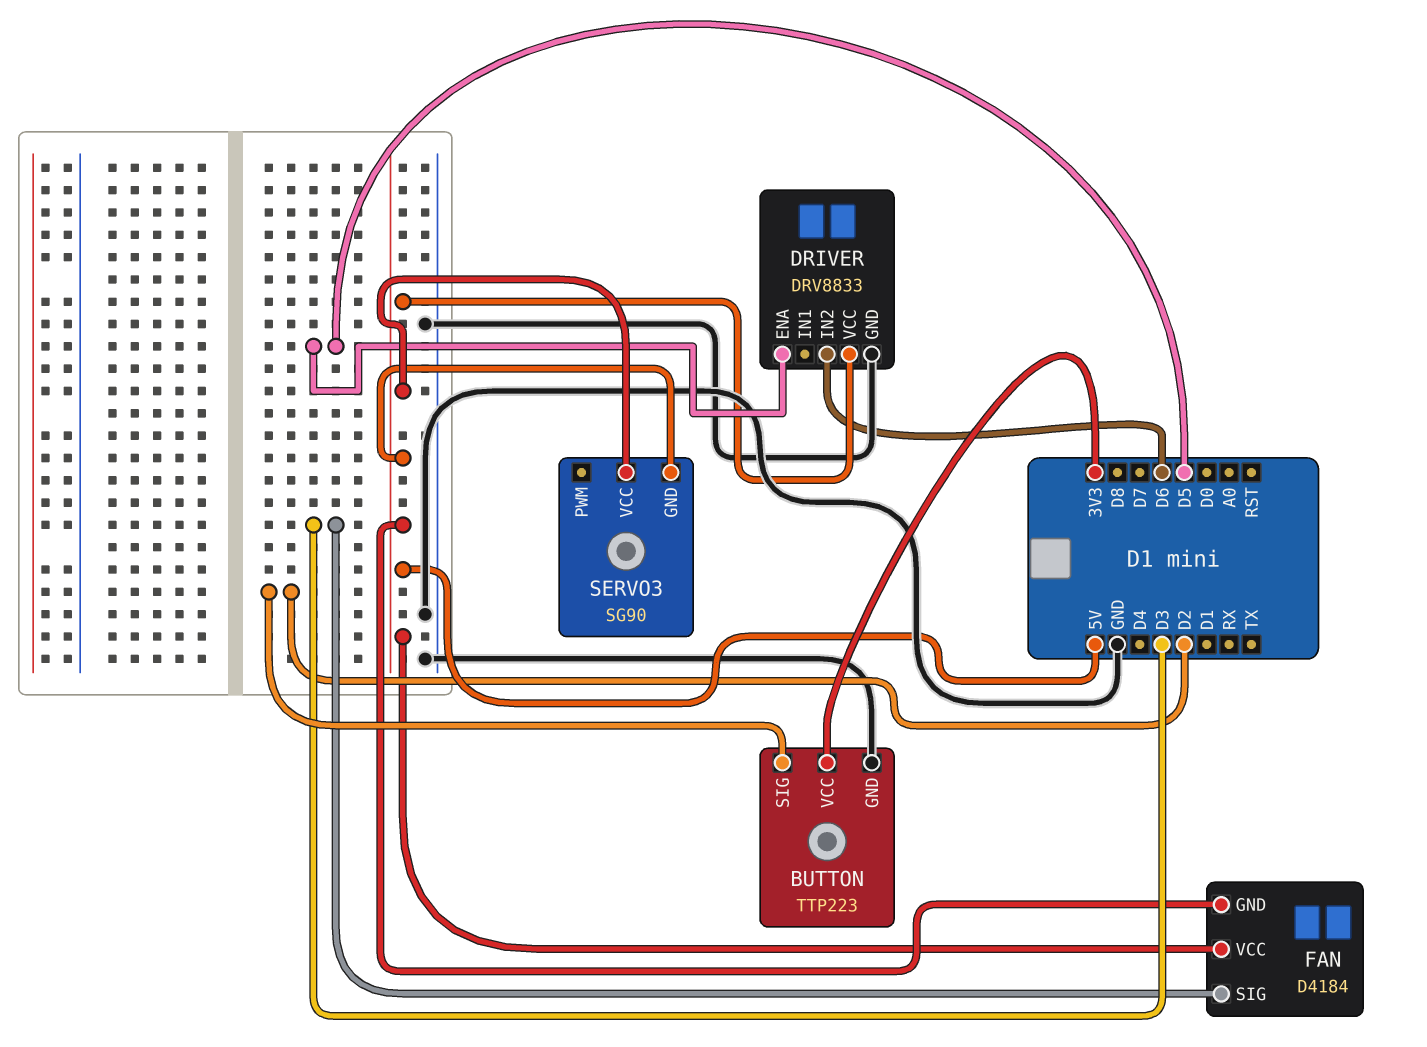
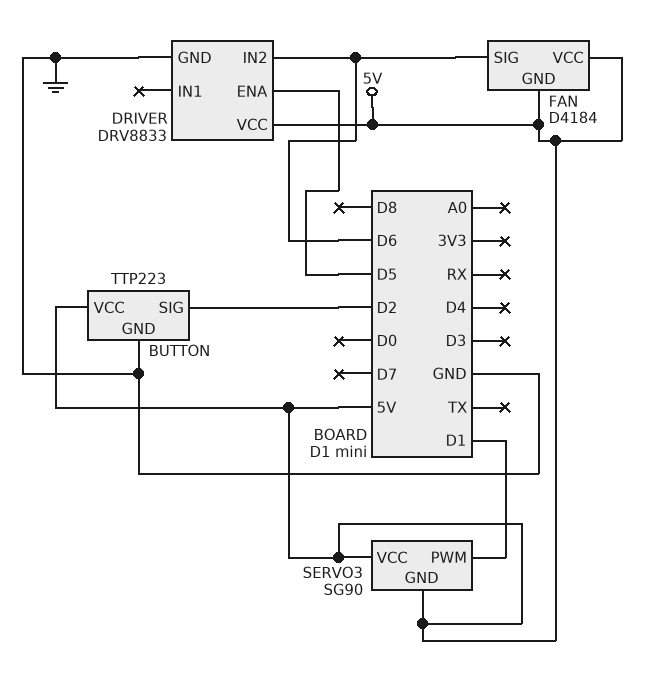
BUTTON pin VCC: 3V3 -> 5V
FAN pin SIG: D3 -> D6
SERVO3 pin PWM: none -> D1

